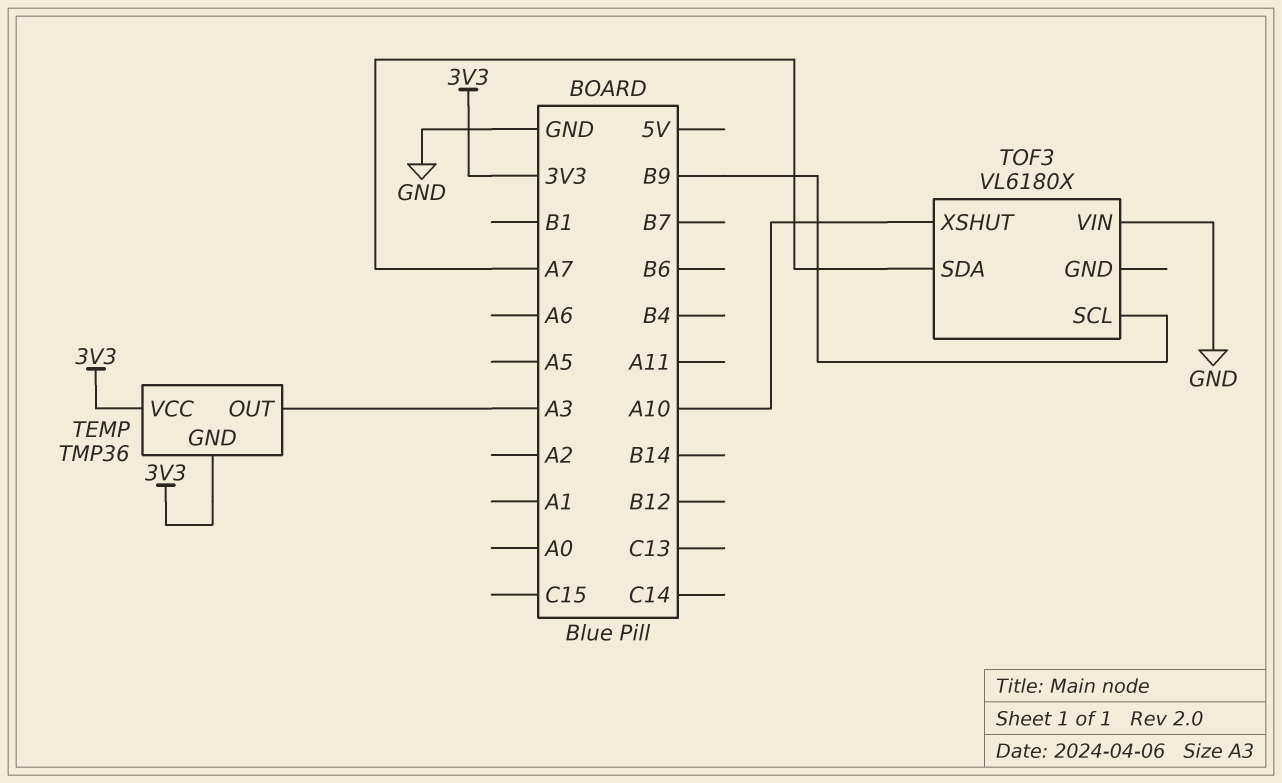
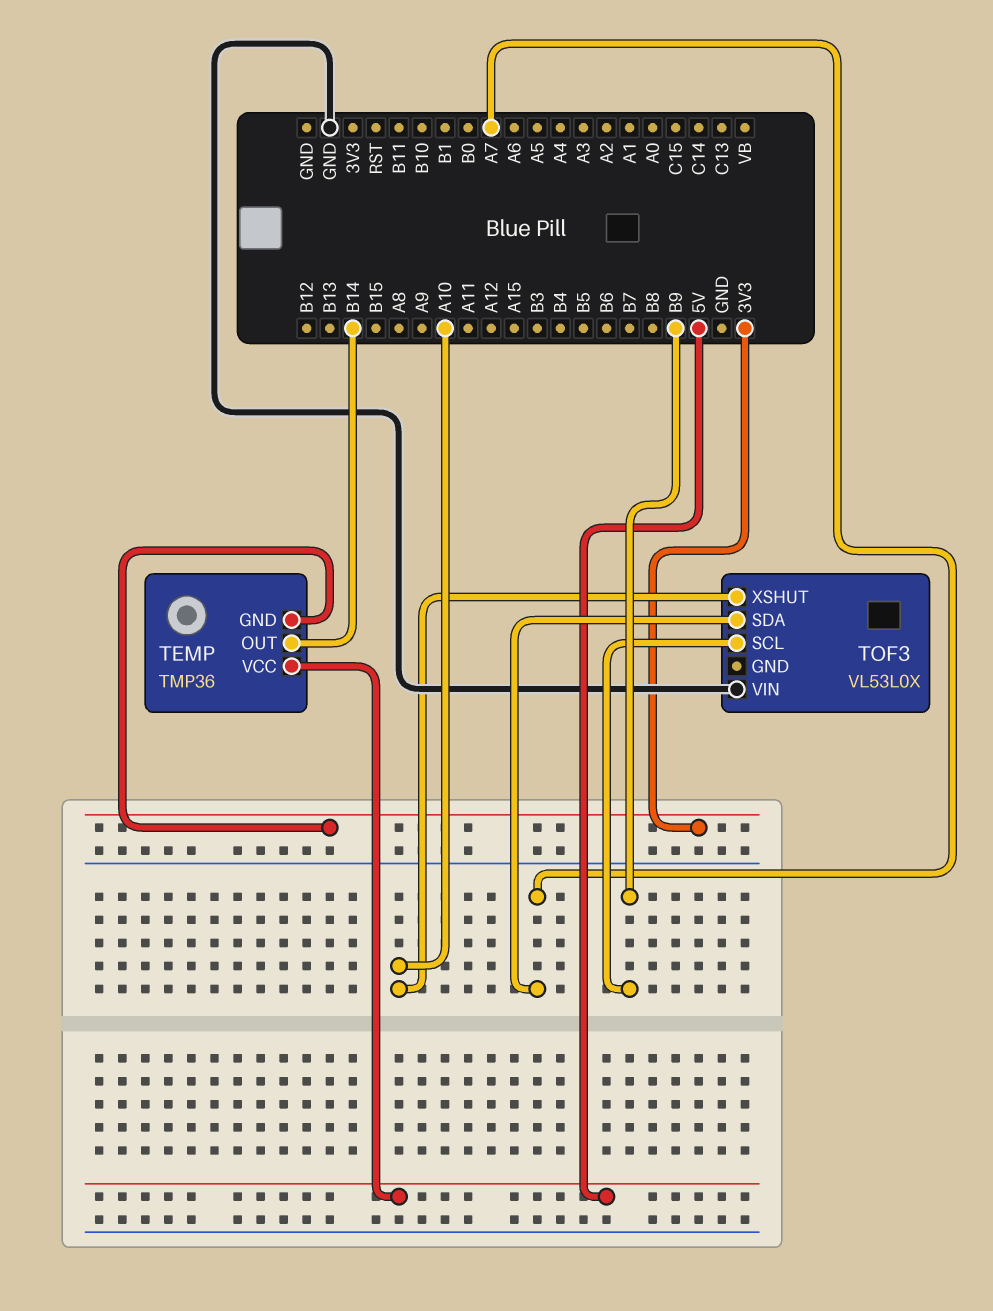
TEMP pin OUT: A3 -> B14
TEMP pin VCC: 3V3 -> 5V
TOF3: VL6180X -> VL53L0X

